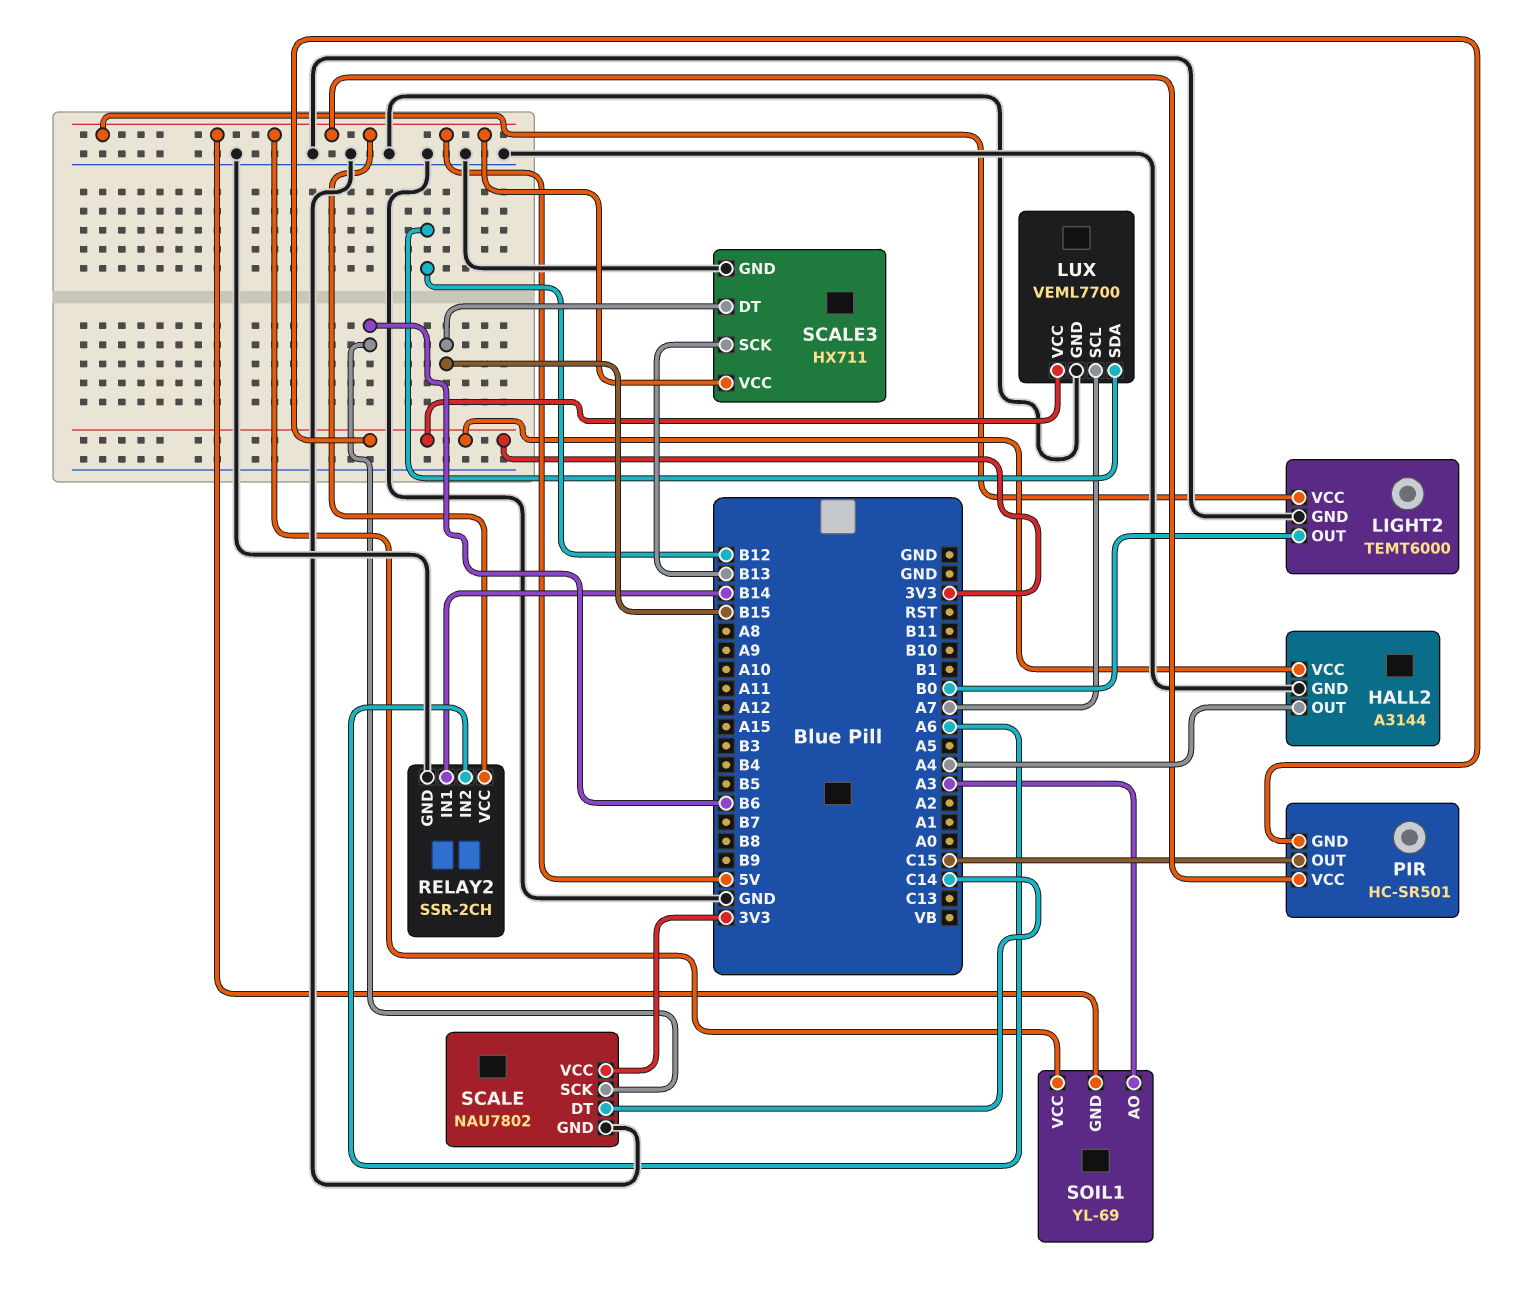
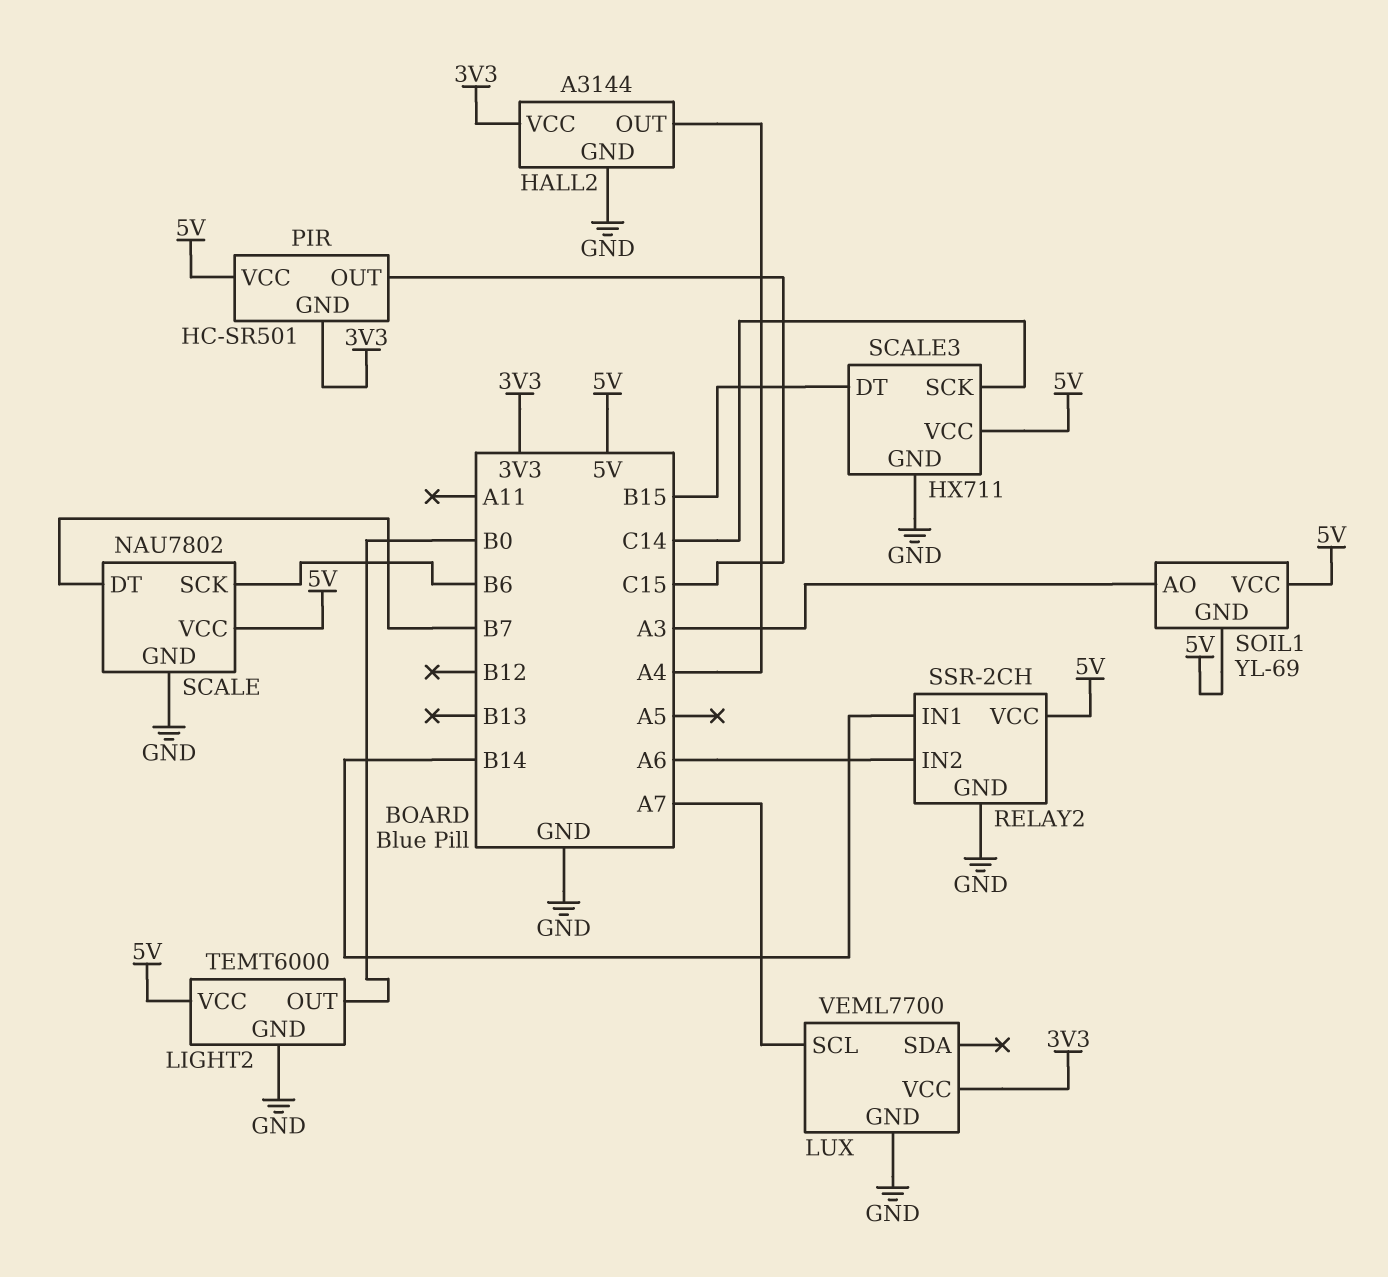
LUX pin SDA: B12 -> none
SCALE pin DT: C14 -> B7
SCALE pin VCC: 3V3 -> 5V
SCALE3 pin SCK: B13 -> C14

